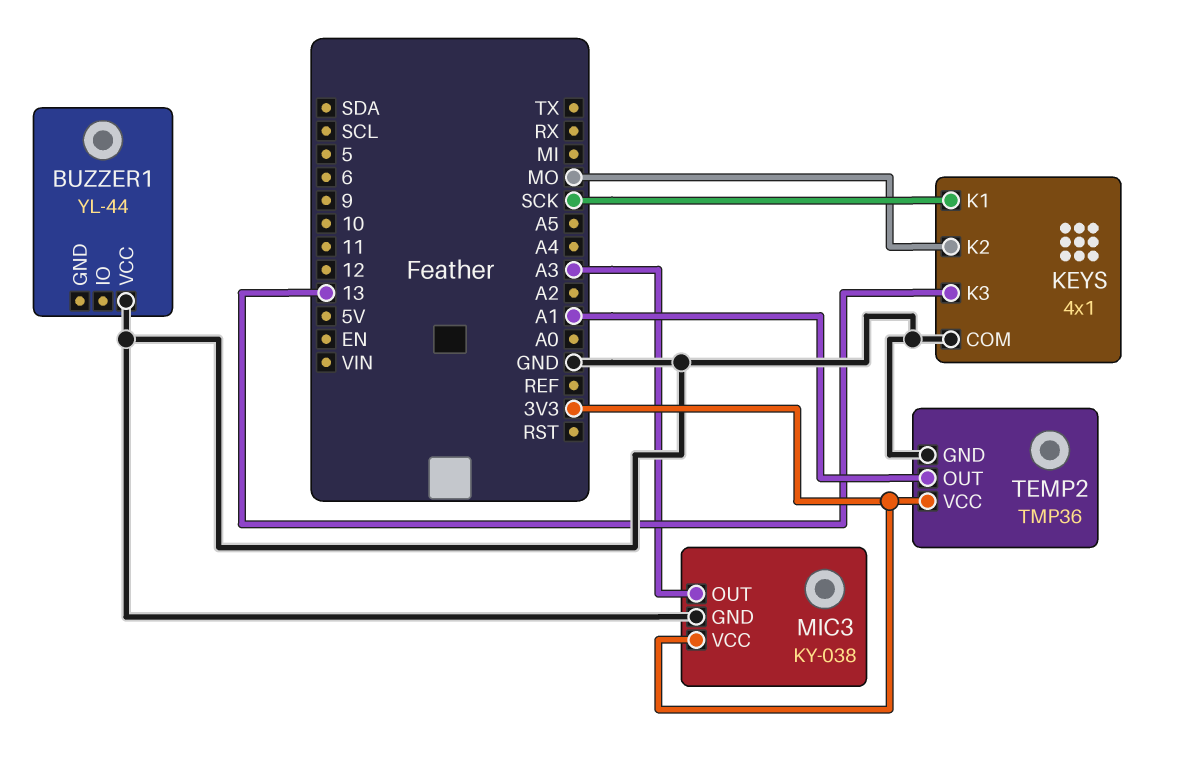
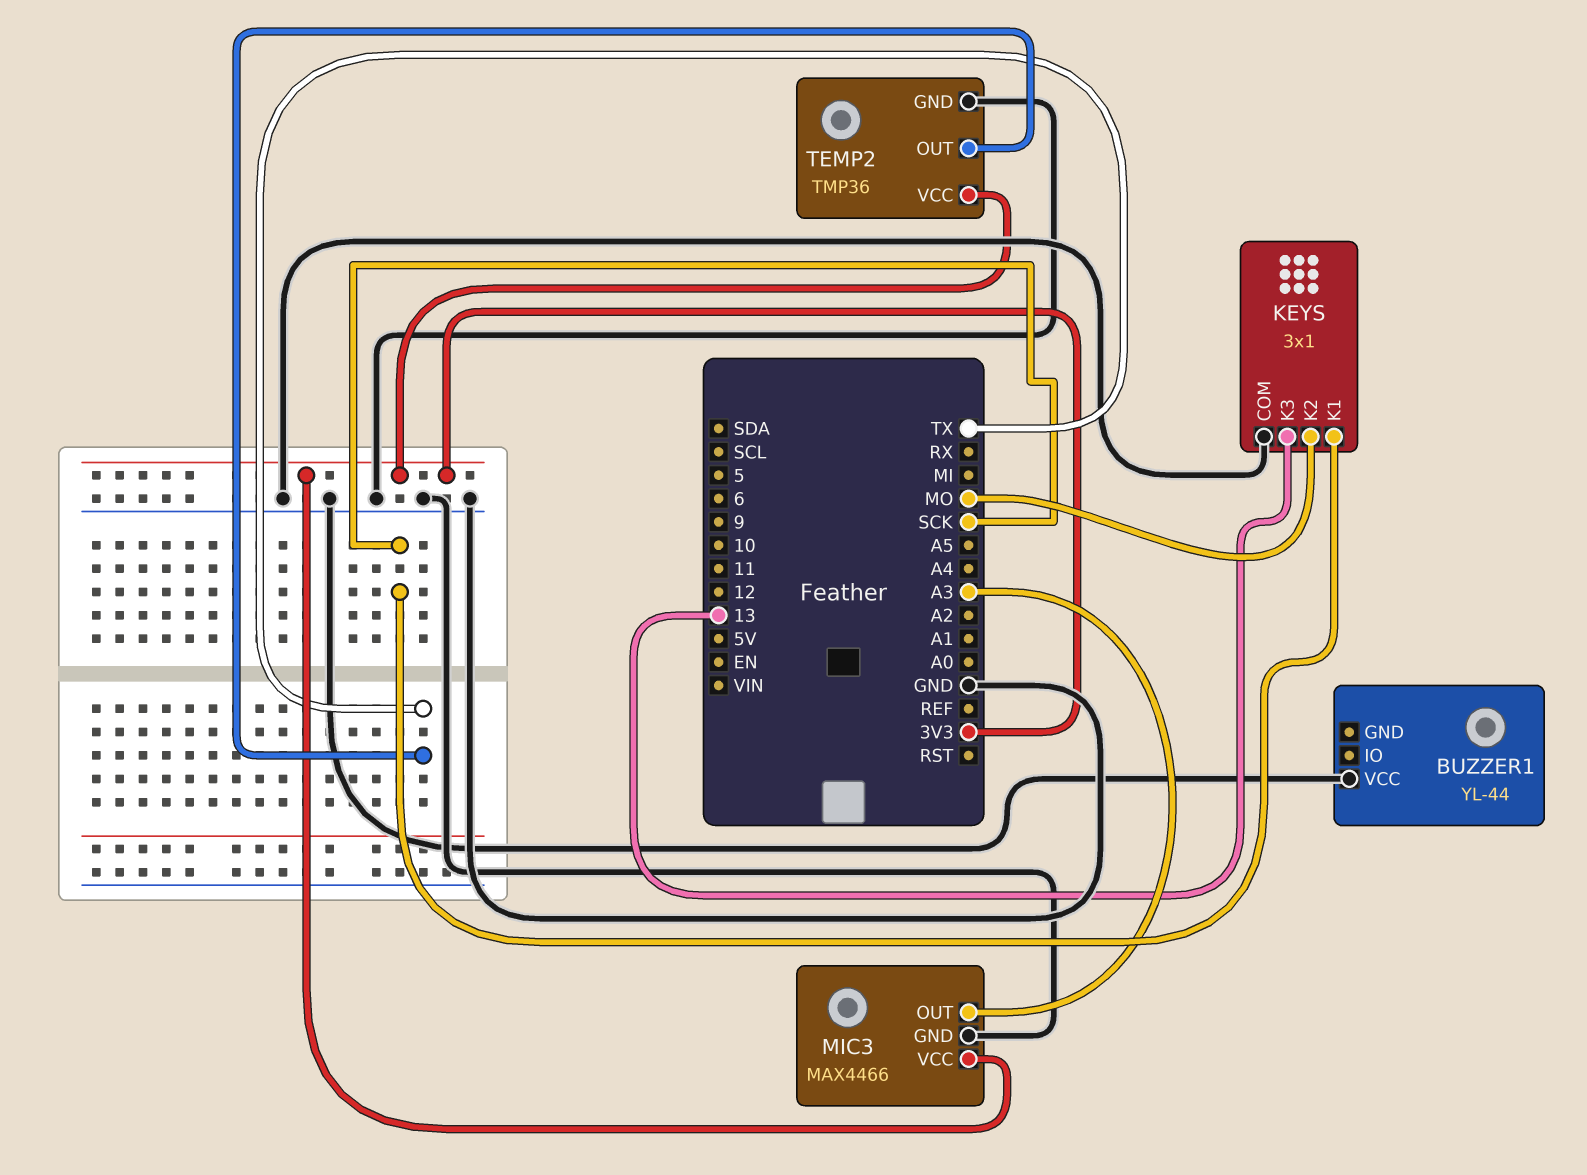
KEYS: 4x1 -> 3x1
MIC3: KY-038 -> MAX4466
TEMP2 pin OUT: A1 -> TX

